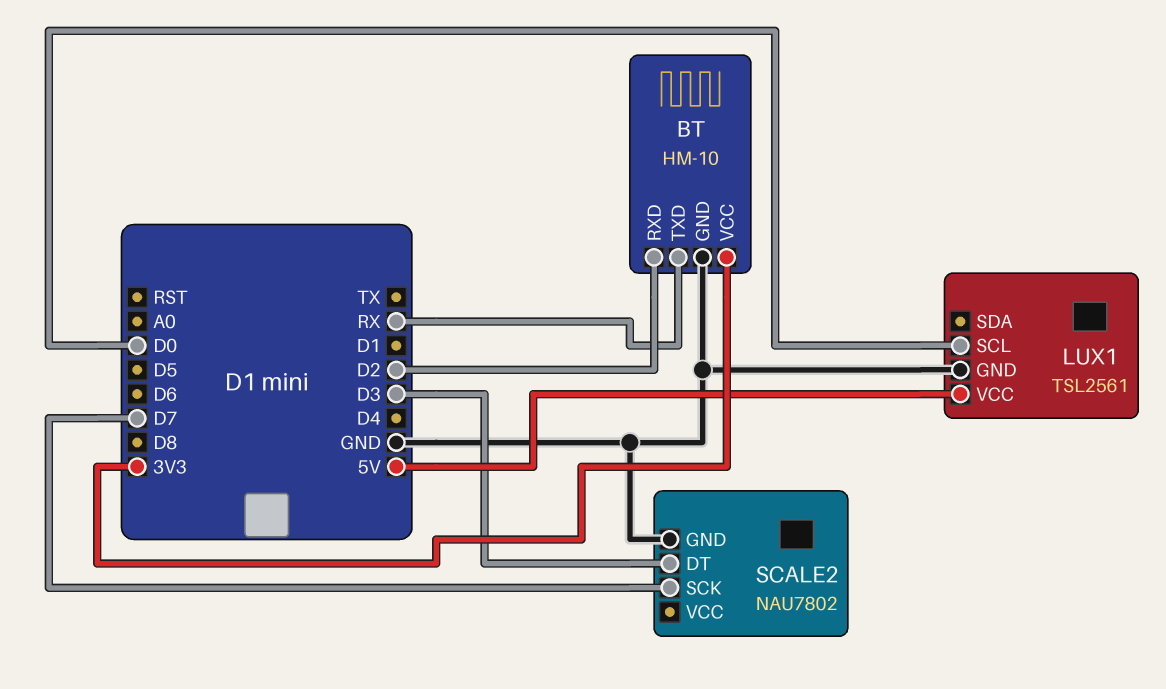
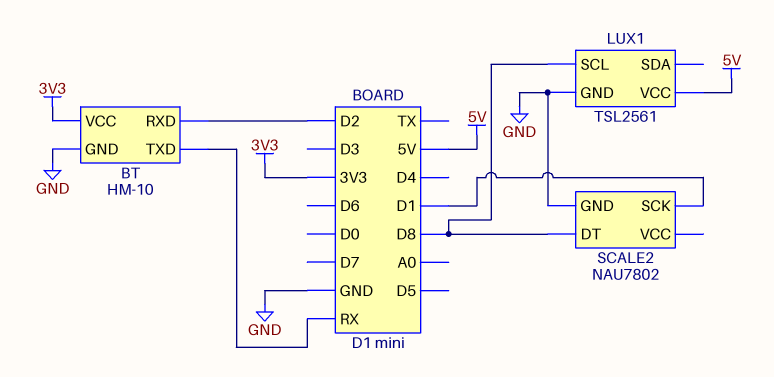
LUX1 pin SCL: D0 -> D8
SCALE2 pin DT: D3 -> D8
SCALE2 pin SCK: D7 -> D1

